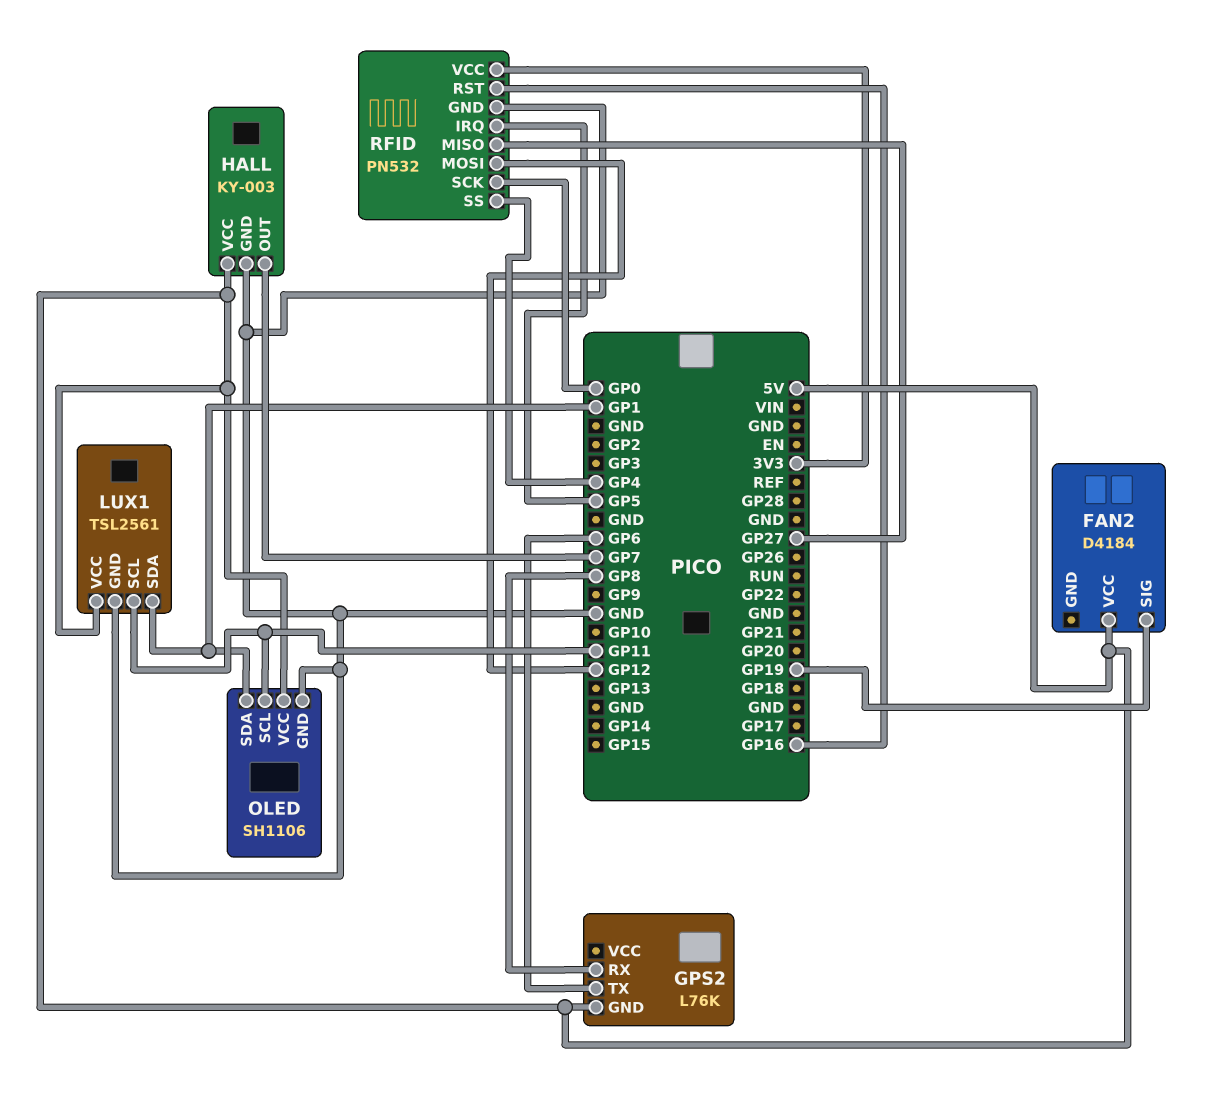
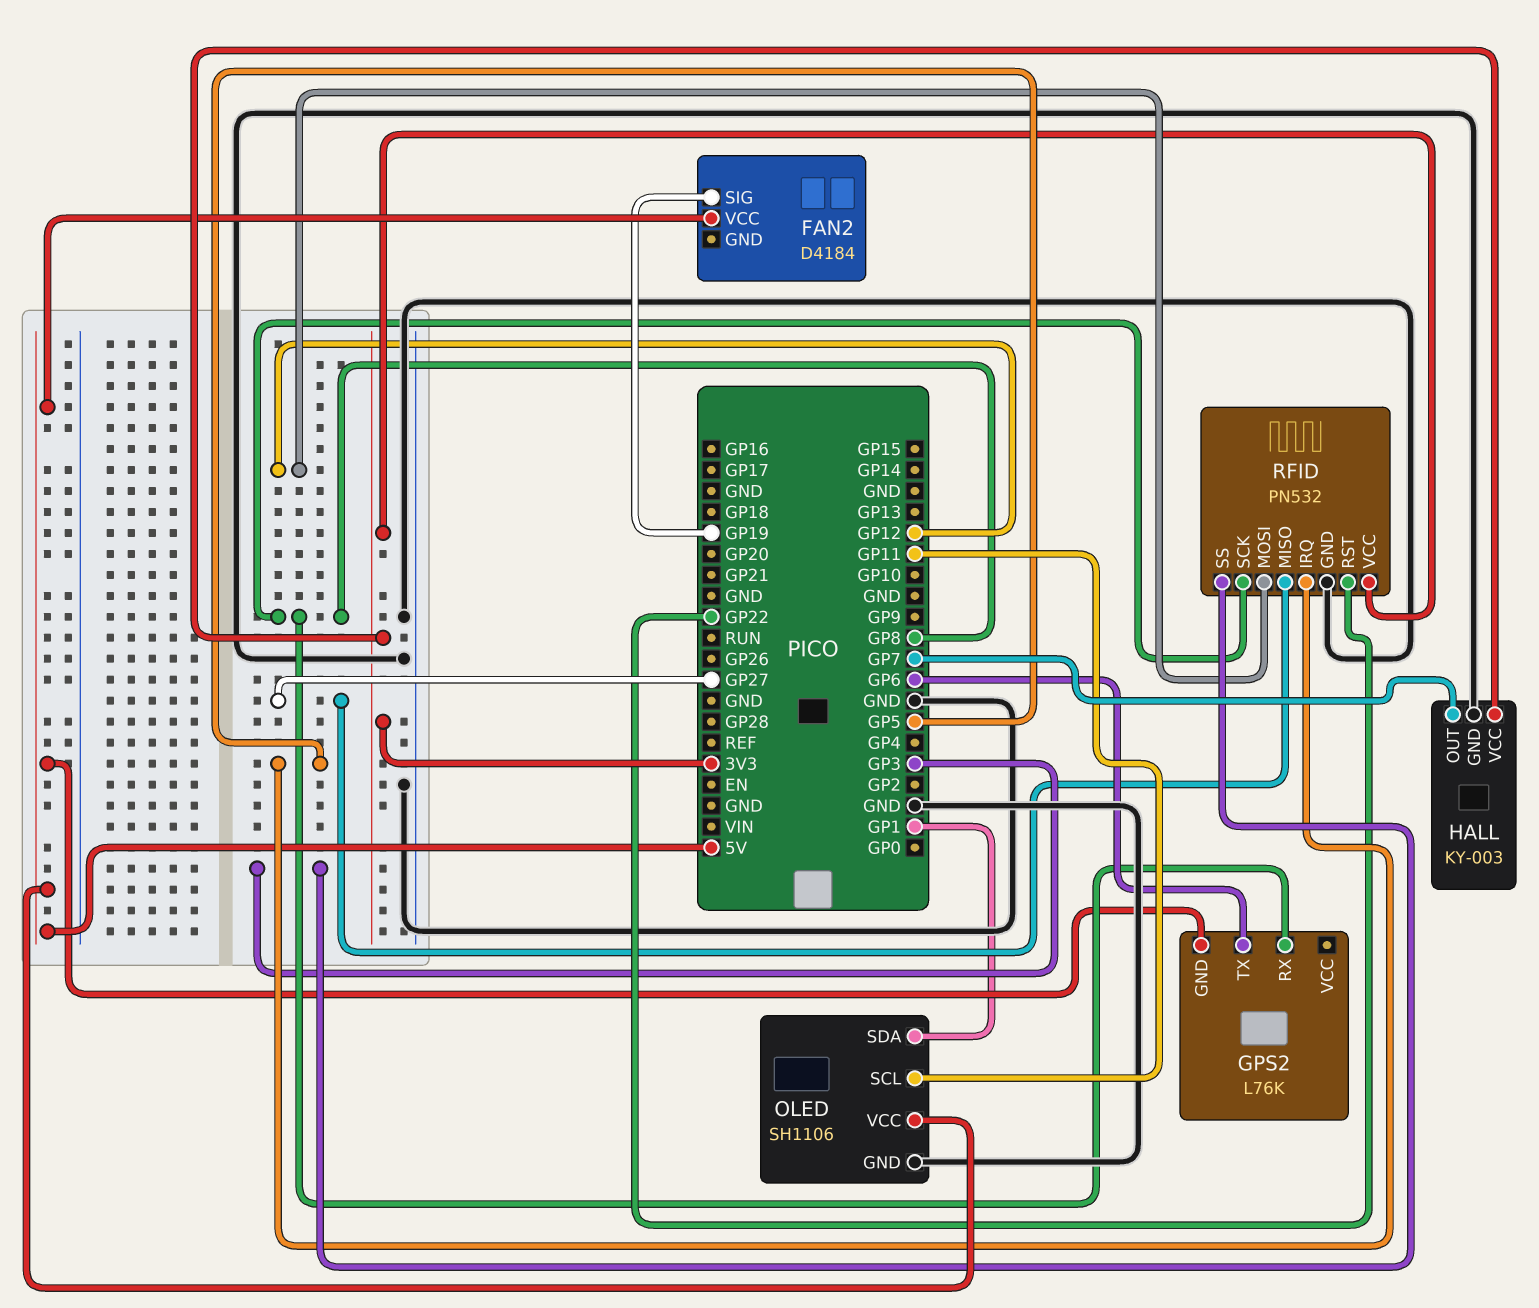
HALL pin VCC: 5V -> 3V3
LUX1: TSL2561 -> none
LUX1 pin GND: GND -> none
LUX1 pin SCL: GP11 -> none
LUX1 pin SDA: GP1 -> none
LUX1 pin VCC: 5V -> none
RFID pin RST: GP16 -> GP22
RFID pin SCK: GP0 -> GP8
RFID pin SS: GP4 -> GP3

